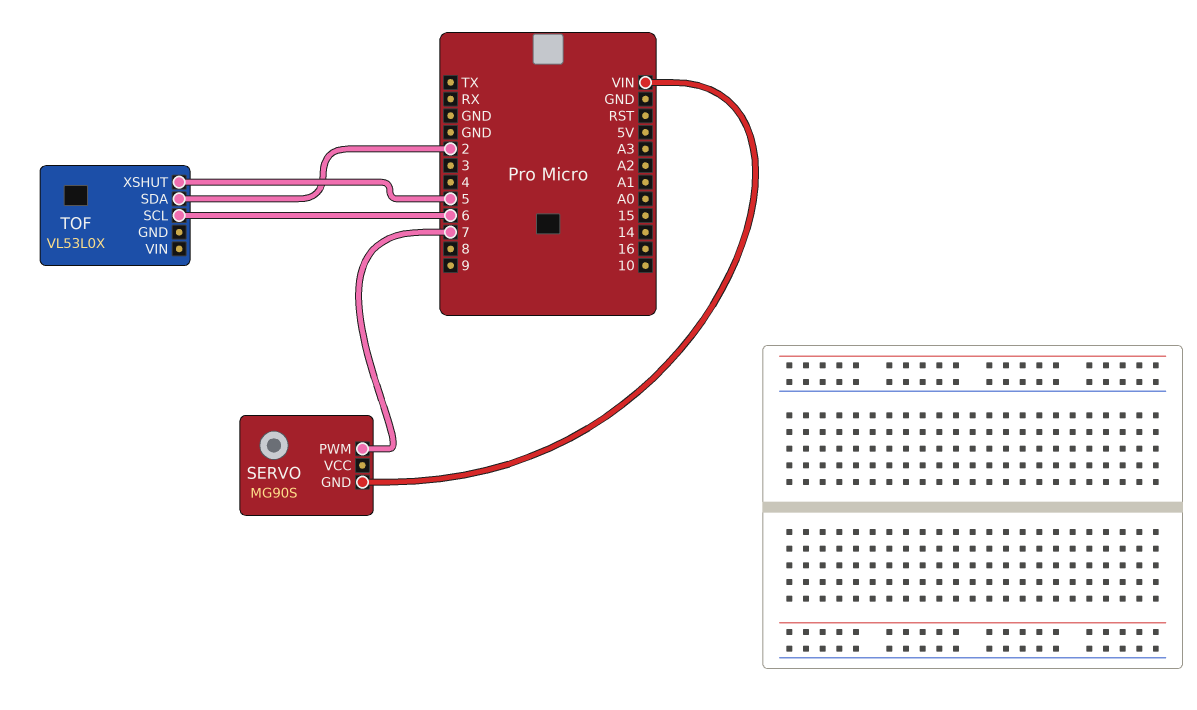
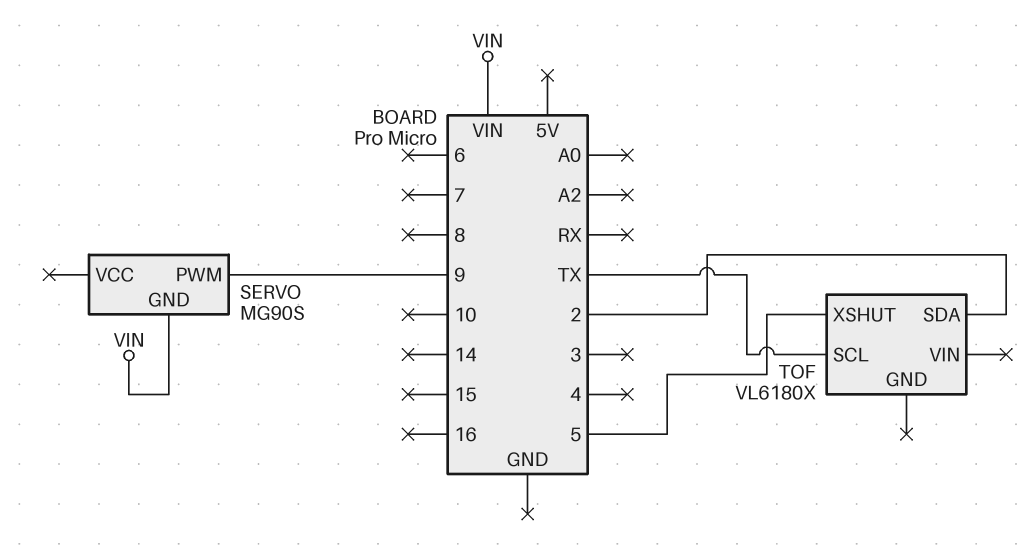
SERVO pin PWM: 7 -> 9
TOF: VL53L0X -> VL6180X
TOF pin SCL: 6 -> TX

